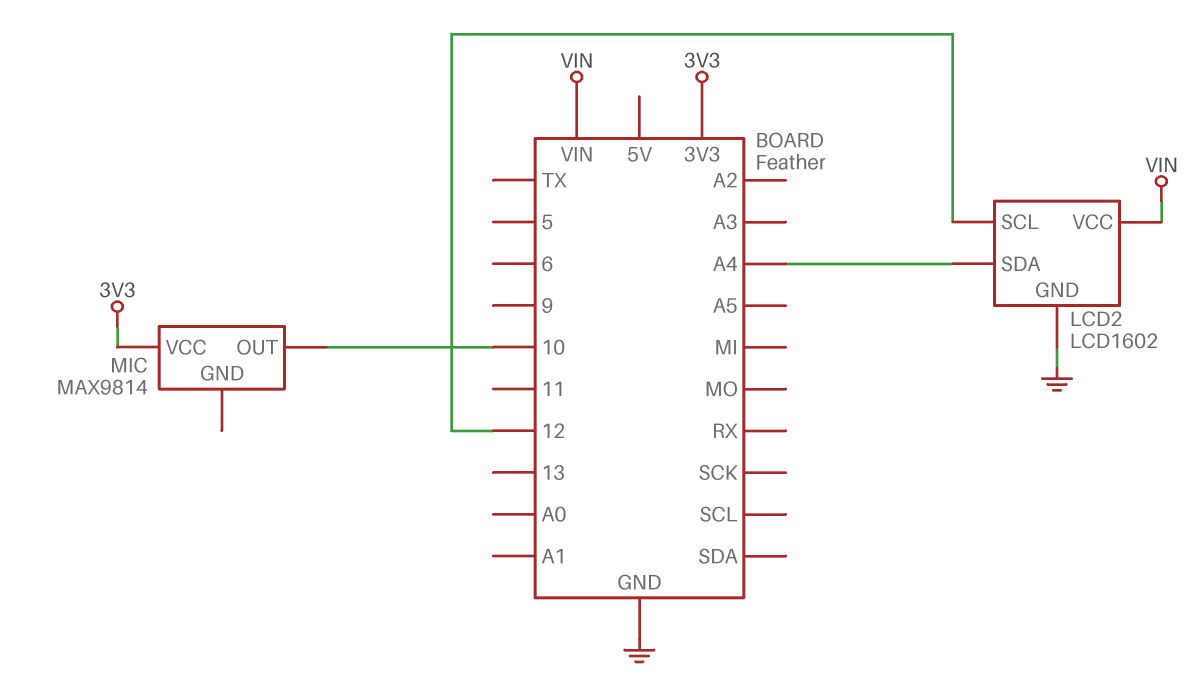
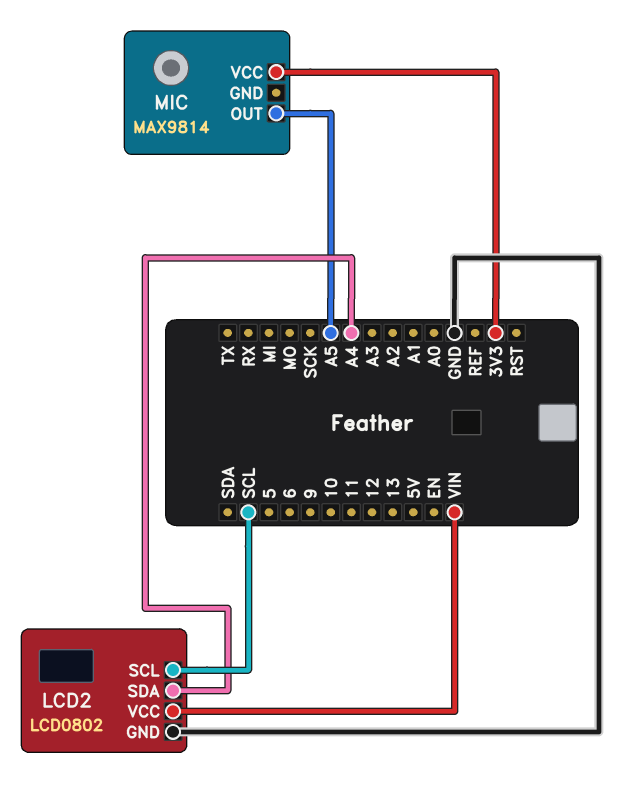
LCD2: LCD1602 -> LCD0802
LCD2 pin SCL: 12 -> SCL
MIC pin OUT: 10 -> A5

